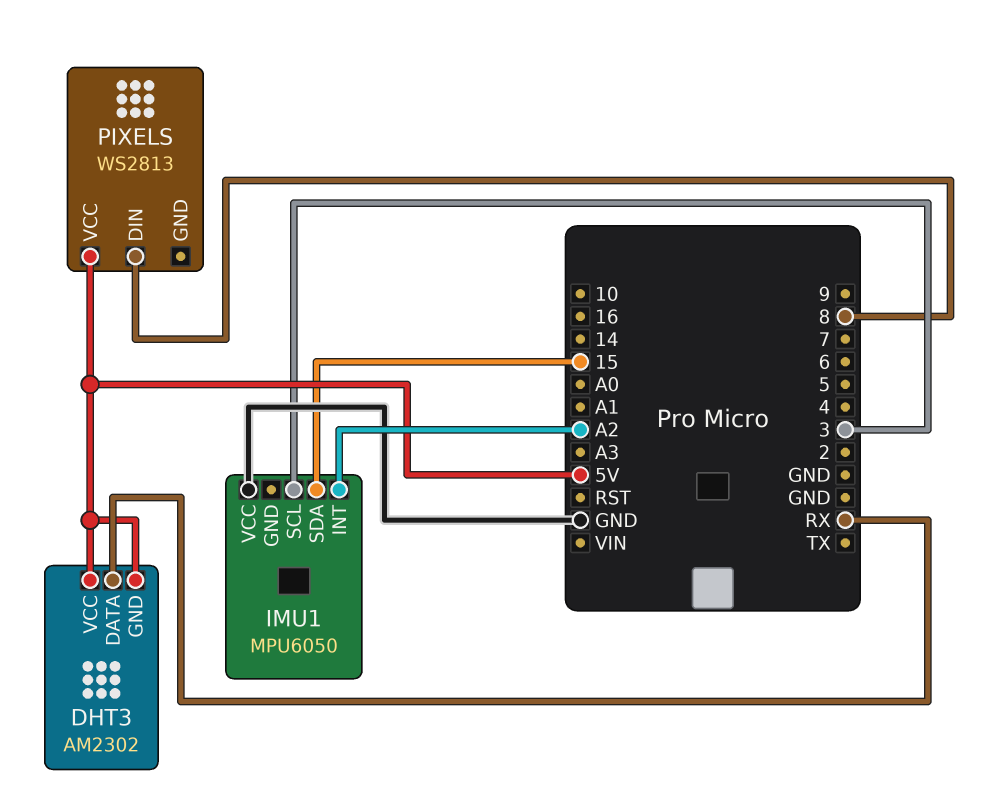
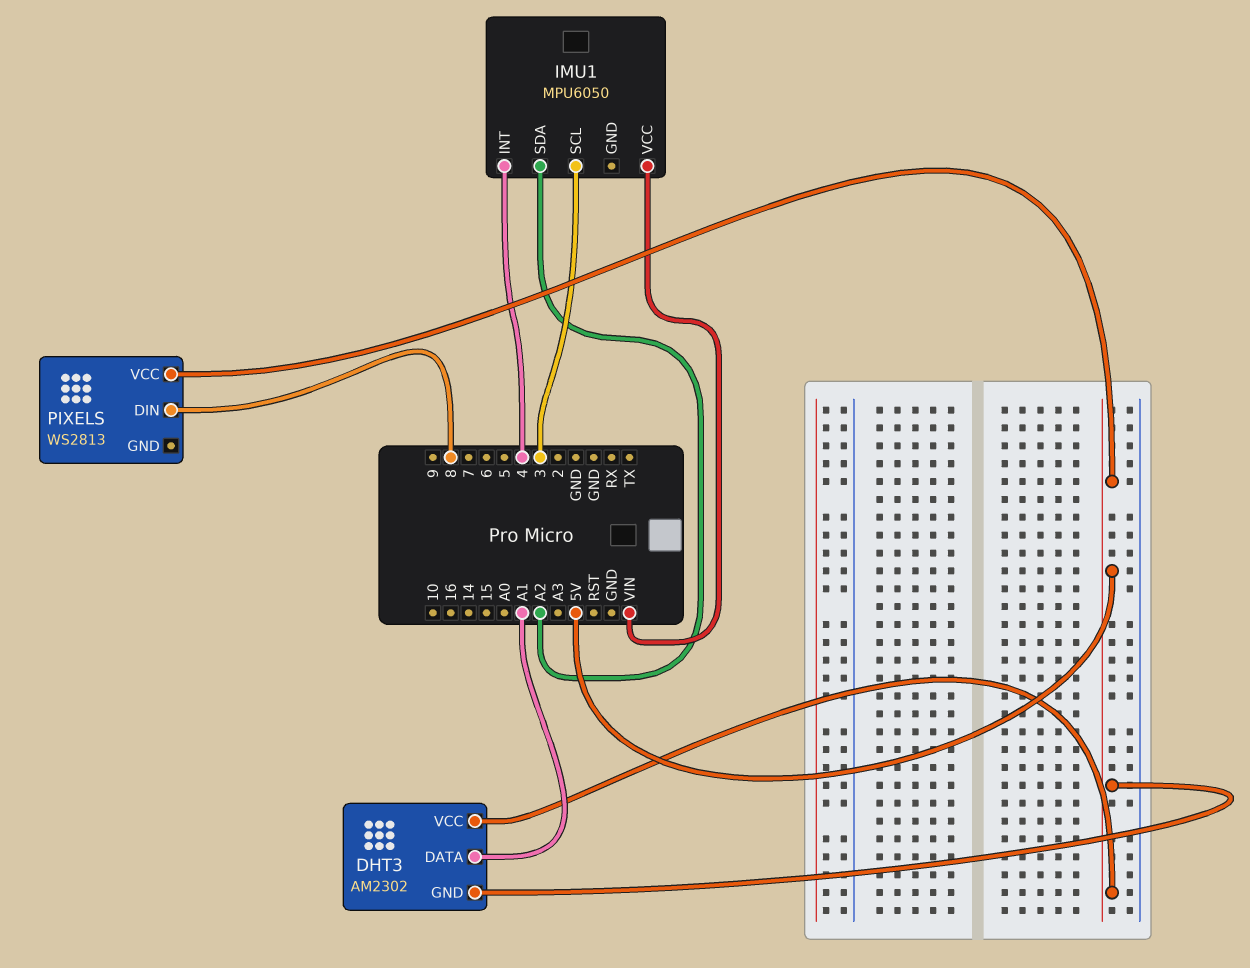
DHT3 pin DATA: RX -> A1
IMU1 pin INT: A2 -> 4
IMU1 pin SDA: 15 -> A2
IMU1 pin VCC: GND -> VIN

